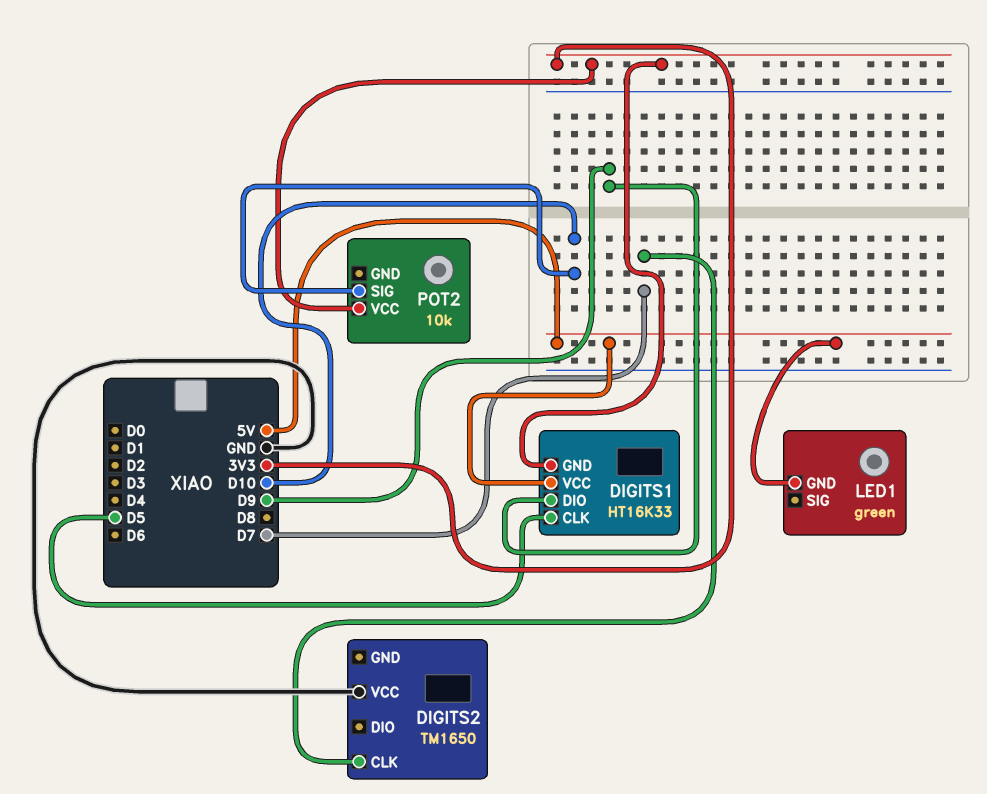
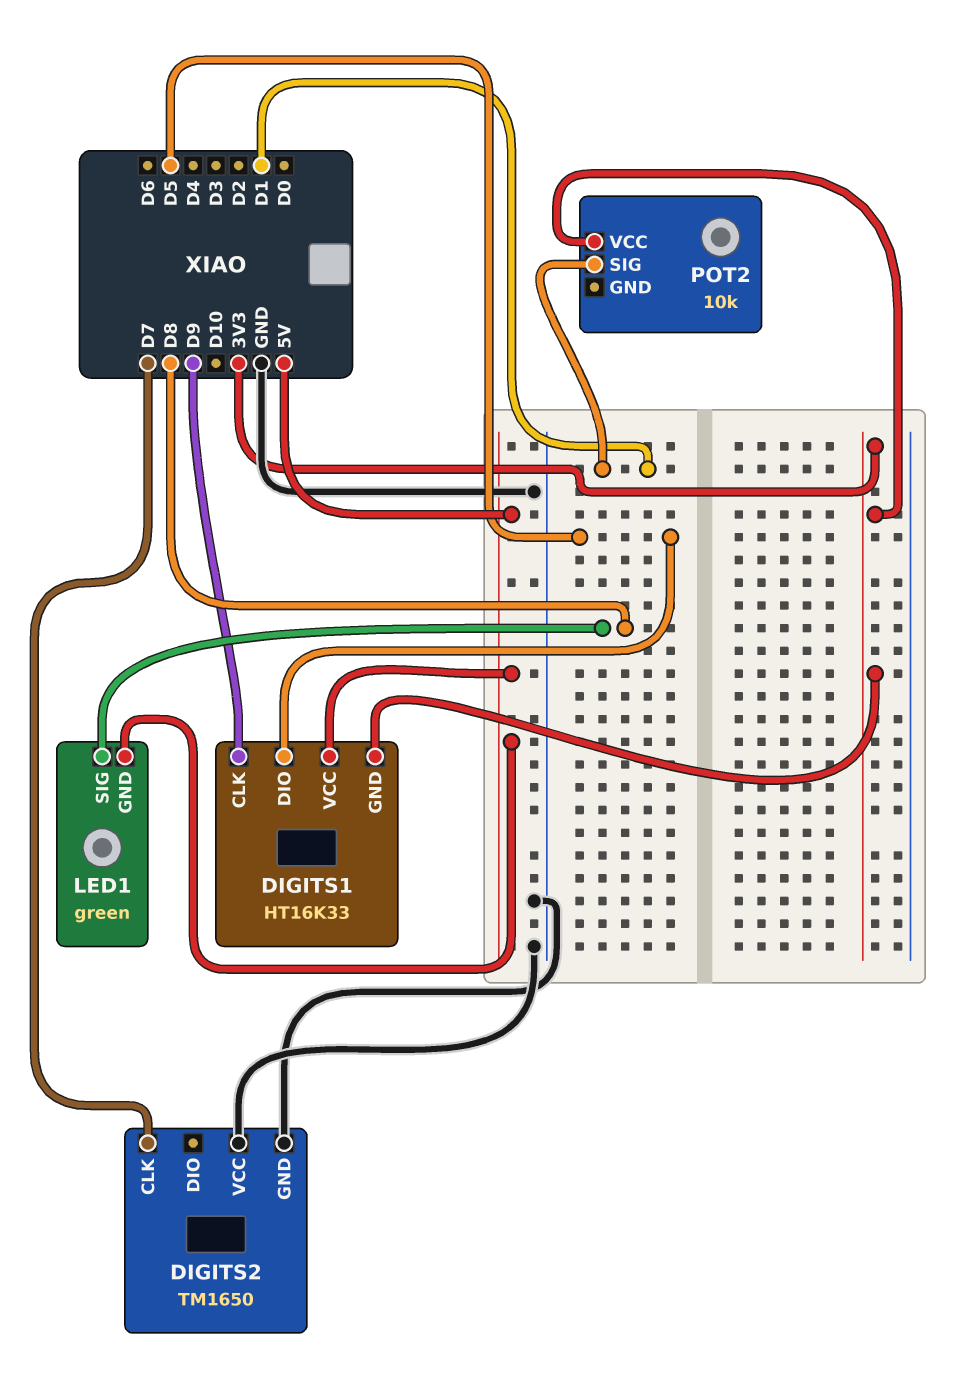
DIGITS1 pin CLK: D5 -> D9
DIGITS1 pin DIO: D9 -> D5
DIGITS2 pin GND: none -> GND
LED1 pin SIG: none -> D8
POT2 pin SIG: D10 -> D1

